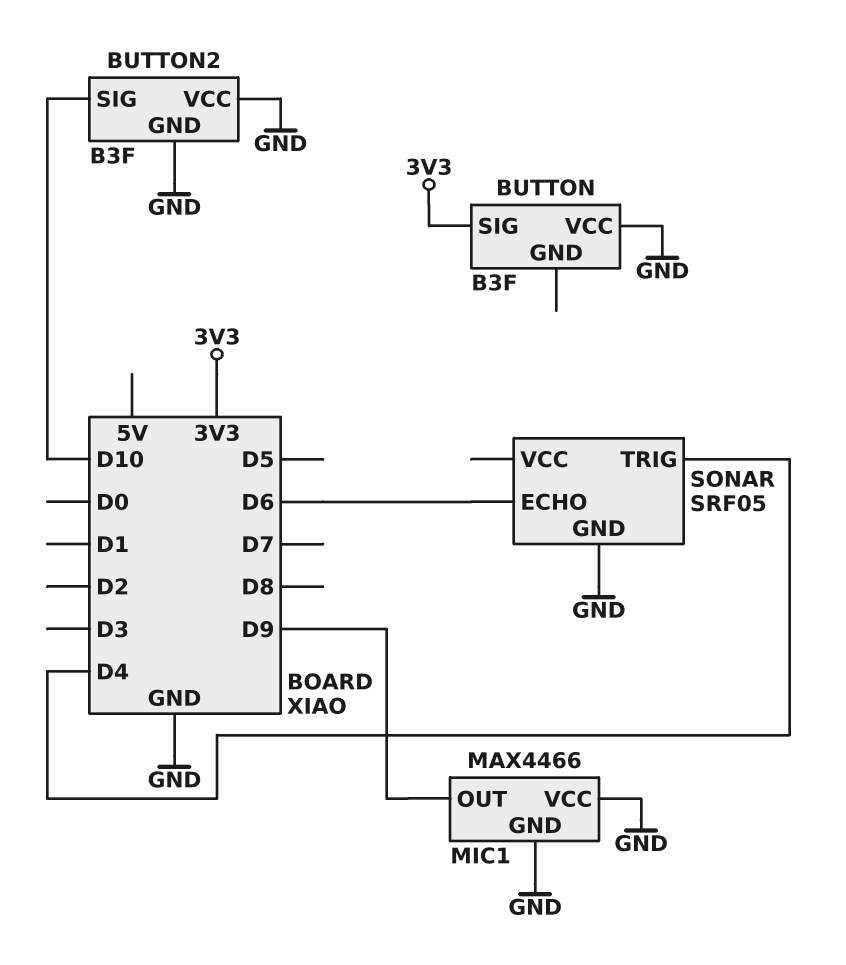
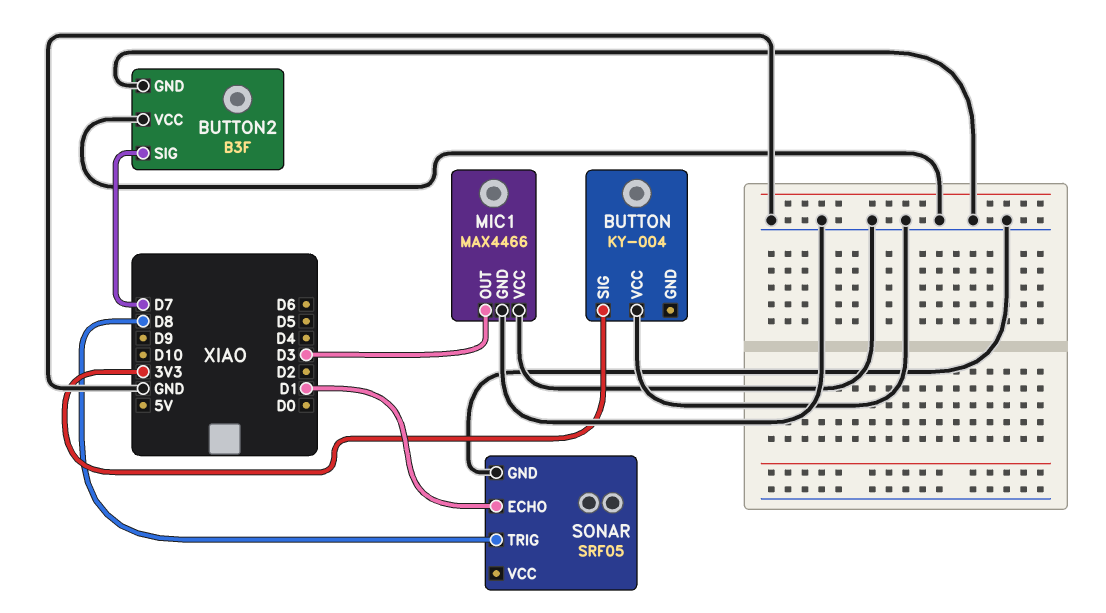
BUTTON: B3F -> KY-004
BUTTON2 pin SIG: D10 -> D7
MIC1 pin OUT: D9 -> D3
SONAR pin ECHO: D6 -> D1
SONAR pin TRIG: D4 -> D8

